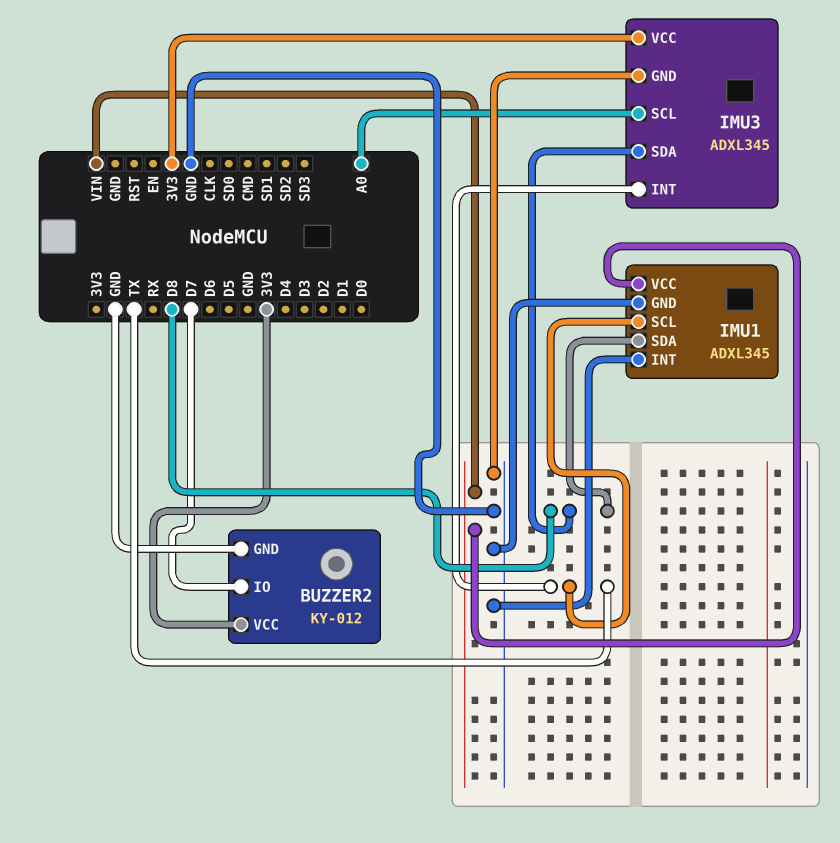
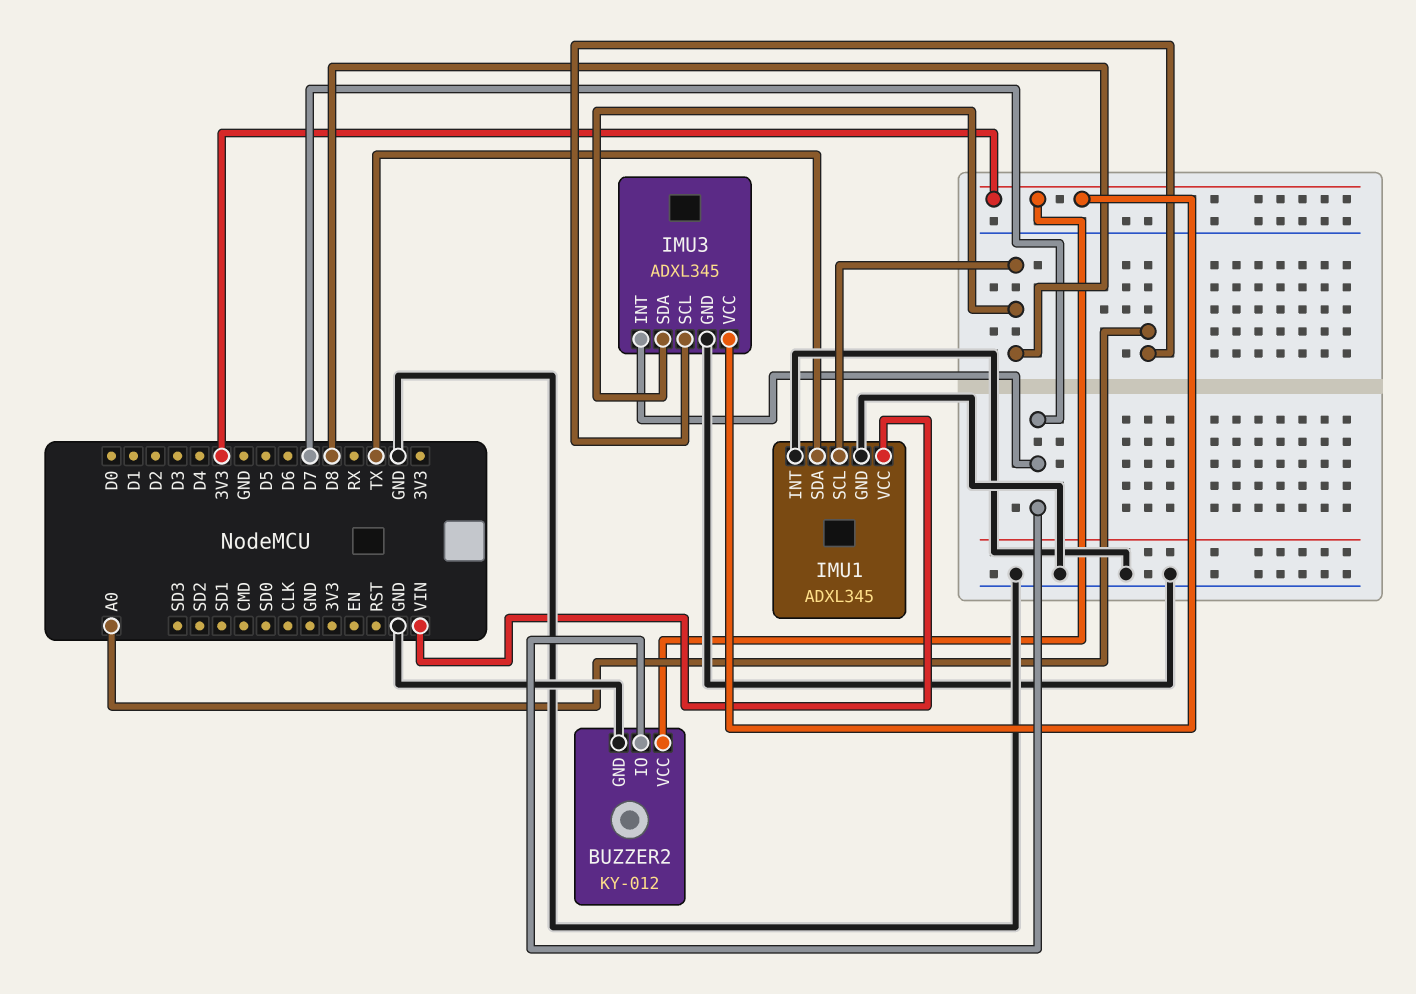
IMU1 pin SCL: TX -> D8
IMU1 pin SDA: D8 -> TX
IMU3 pin INT: TX -> D7

